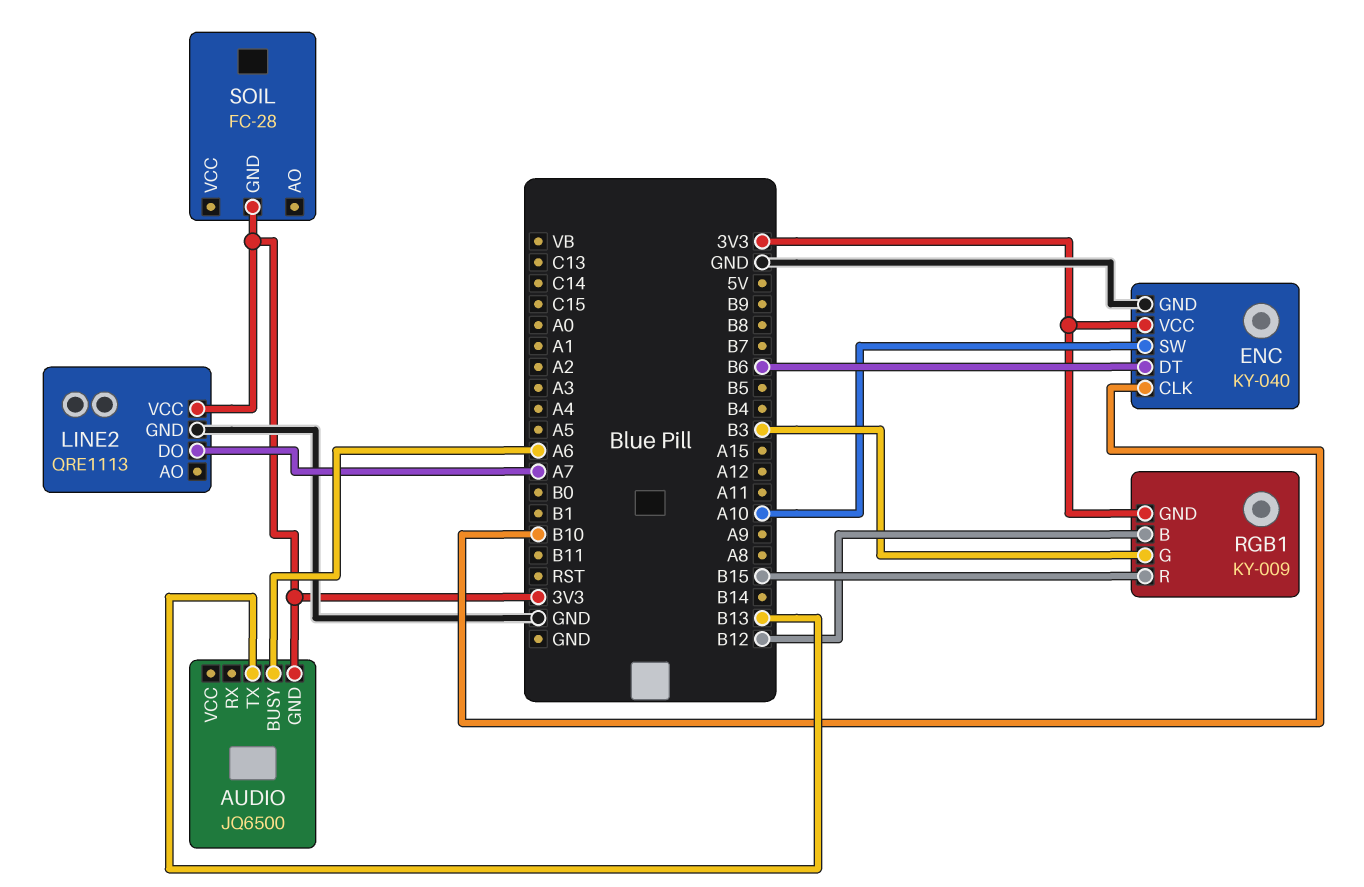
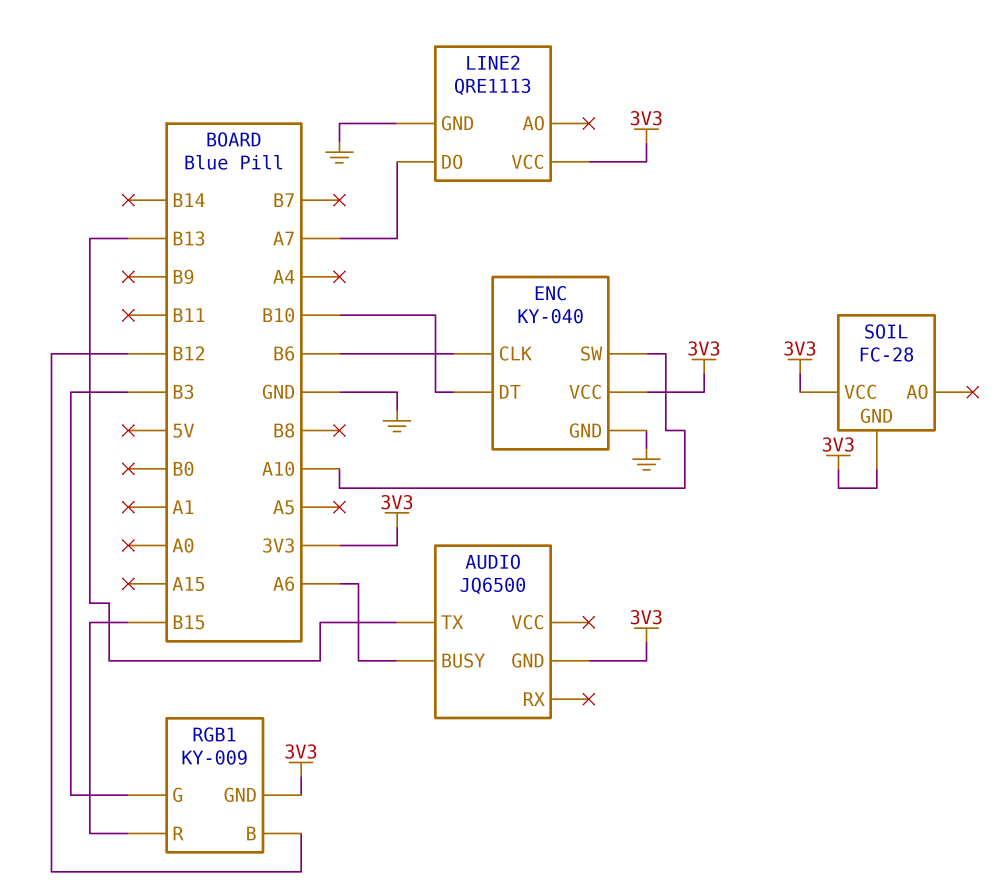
ENC pin CLK: B10 -> B6
ENC pin DT: B6 -> B10
SOIL pin VCC: none -> 3V3

